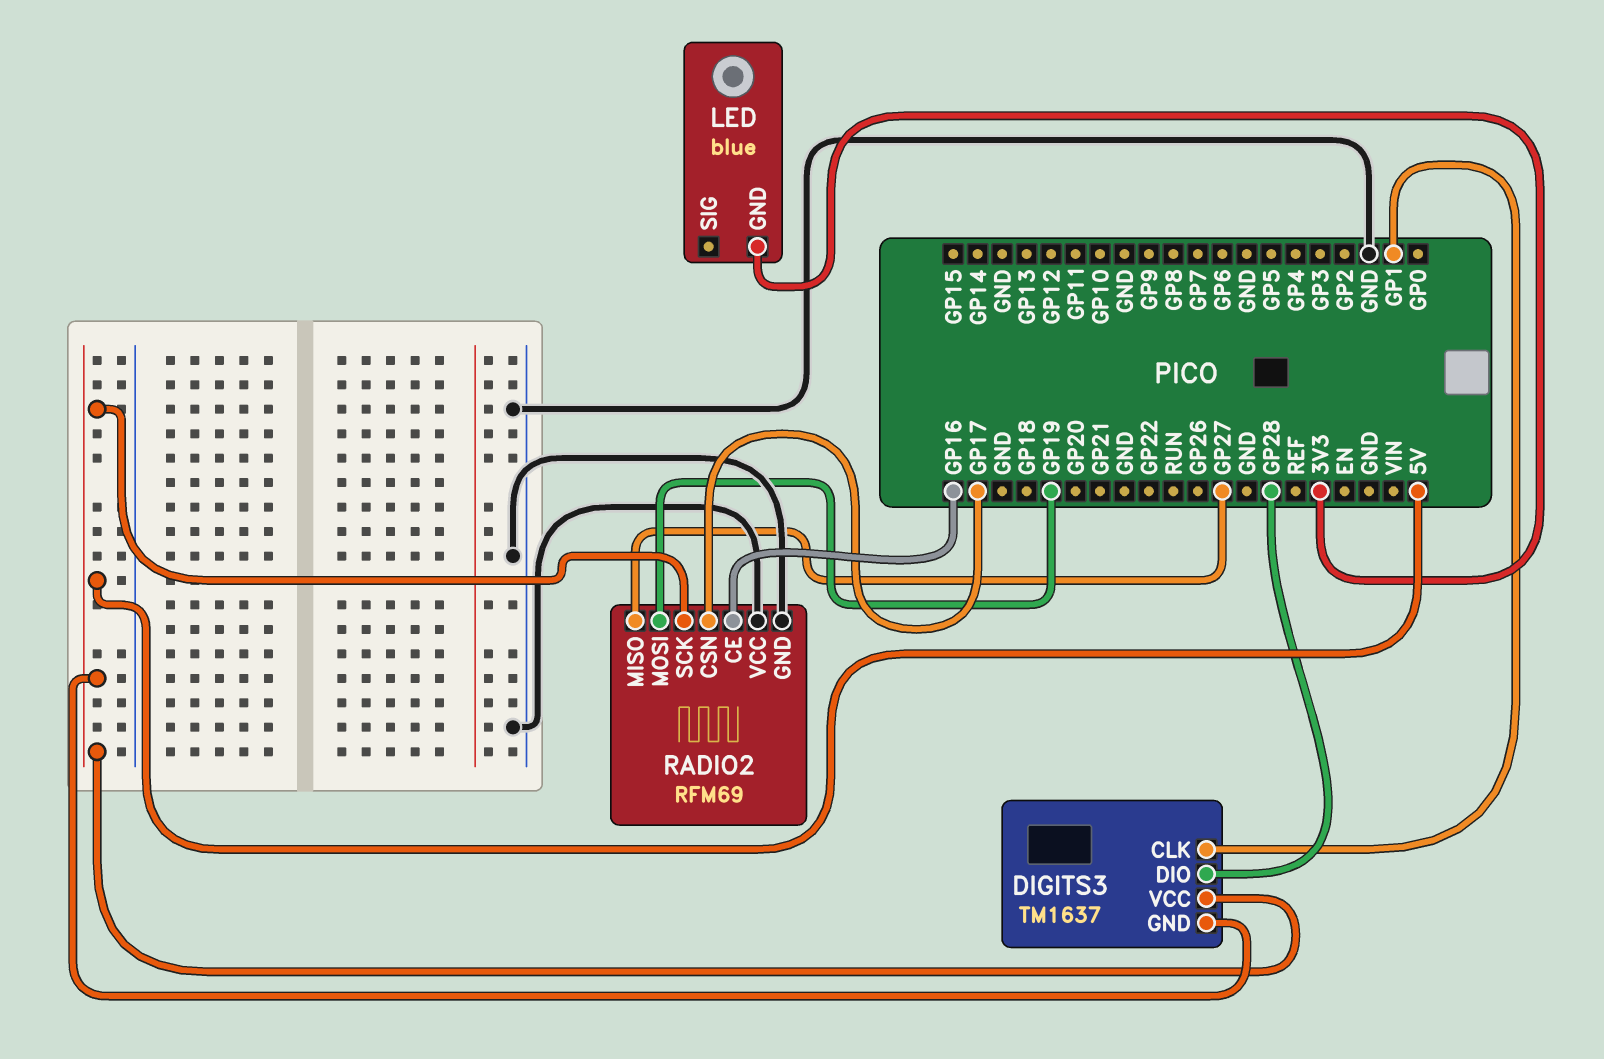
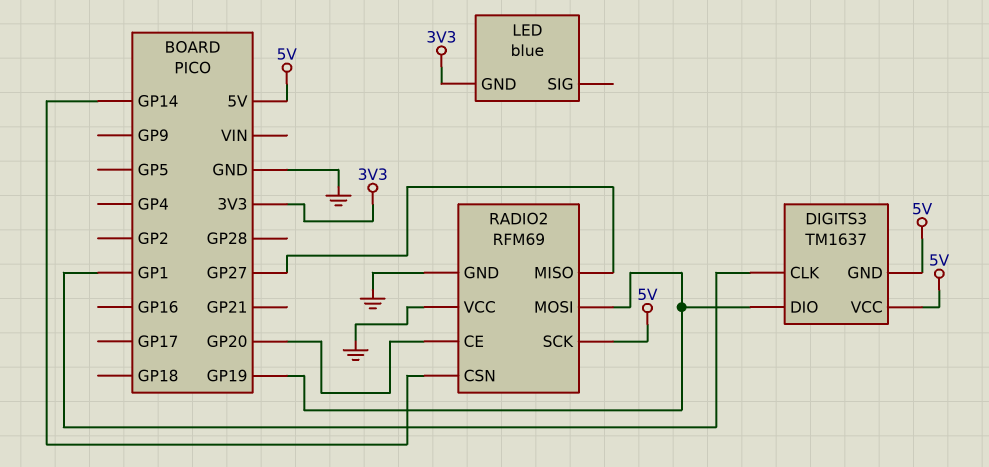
DIGITS3 pin DIO: GP28 -> GP19
RADIO2 pin CE: GP16 -> GP20
RADIO2 pin CSN: GP17 -> GP14

